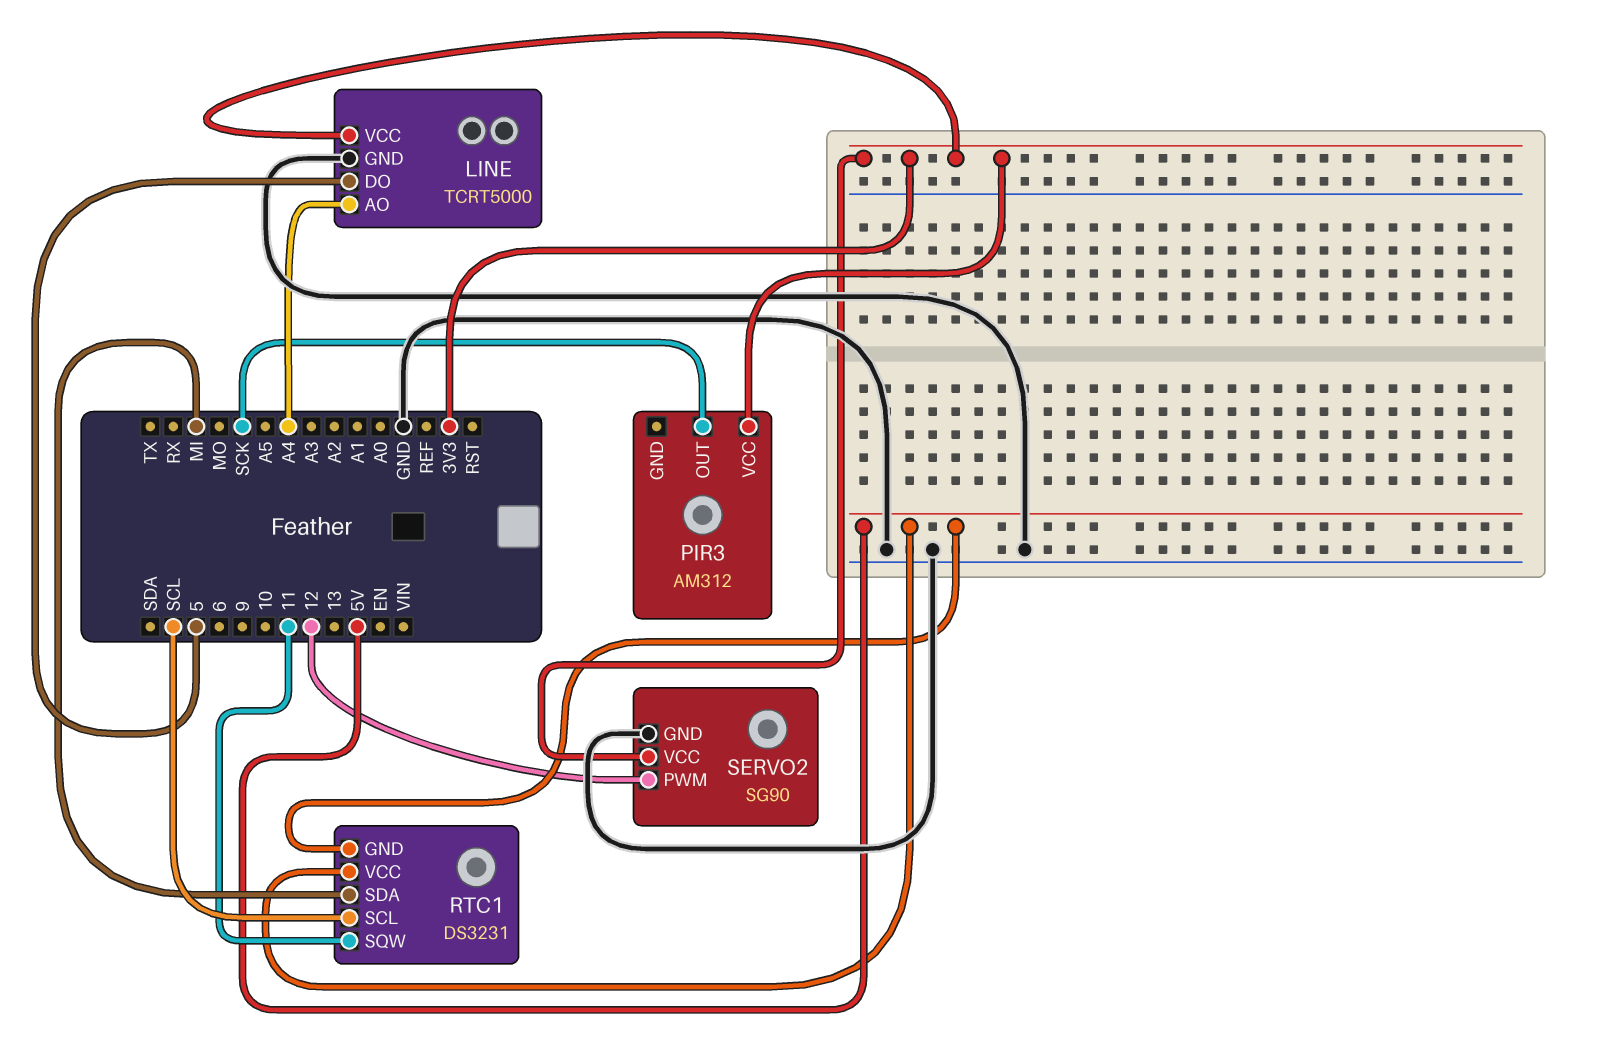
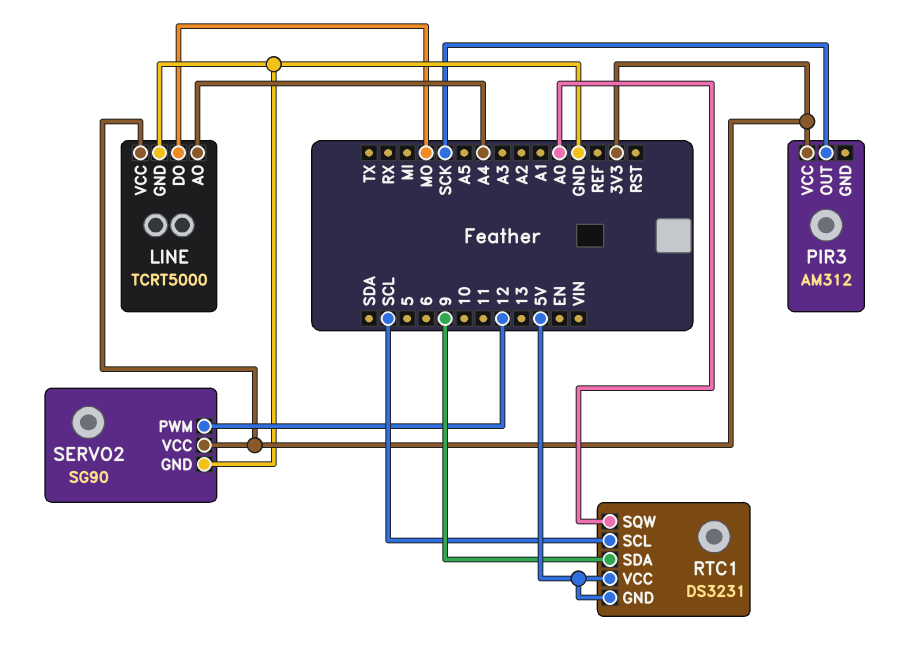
LINE pin DO: 5 -> MO
RTC1 pin SDA: MI -> 9
RTC1 pin SQW: 11 -> A0

